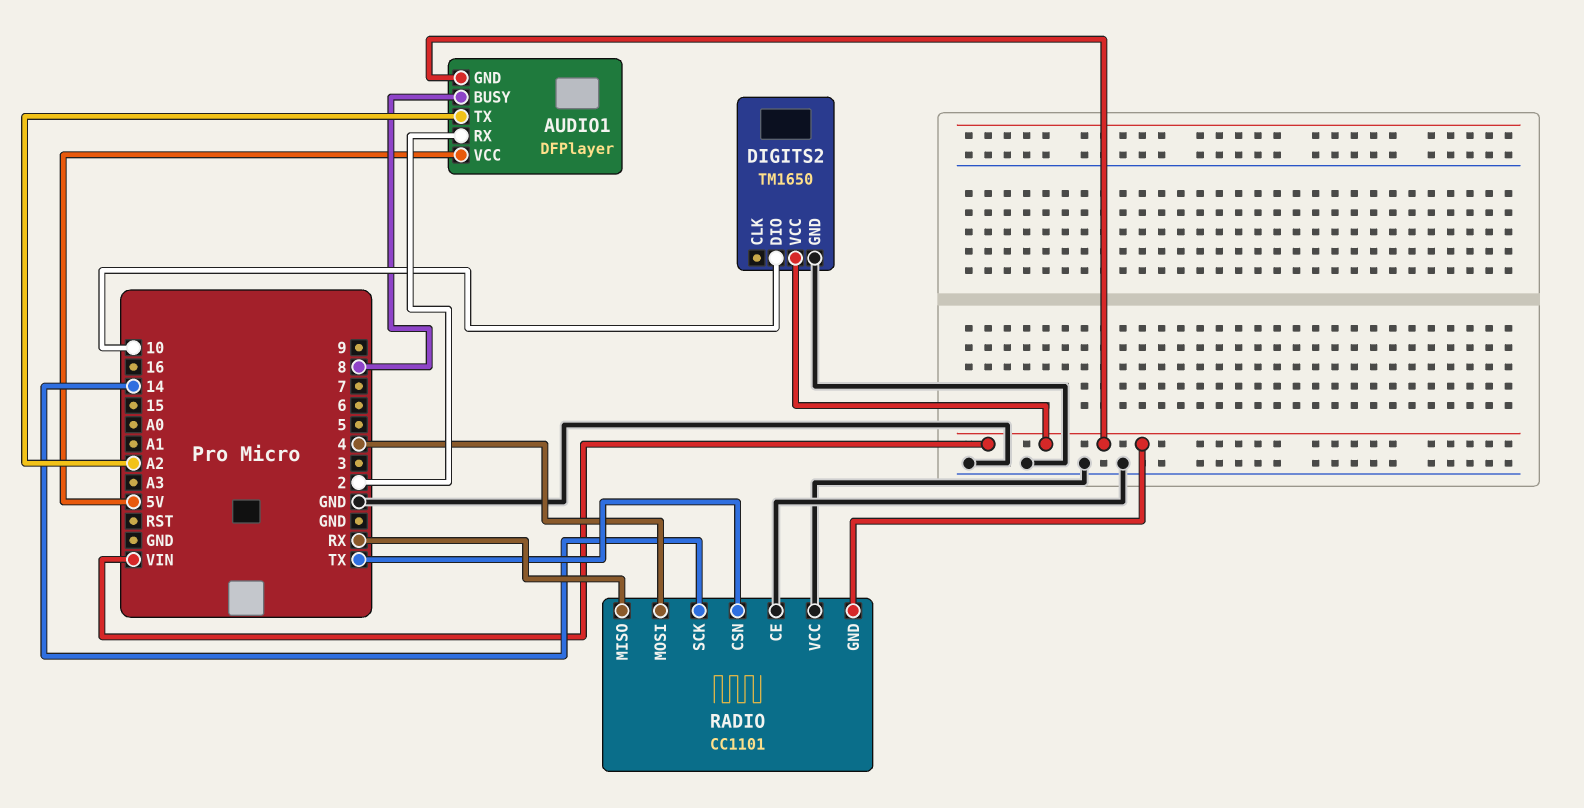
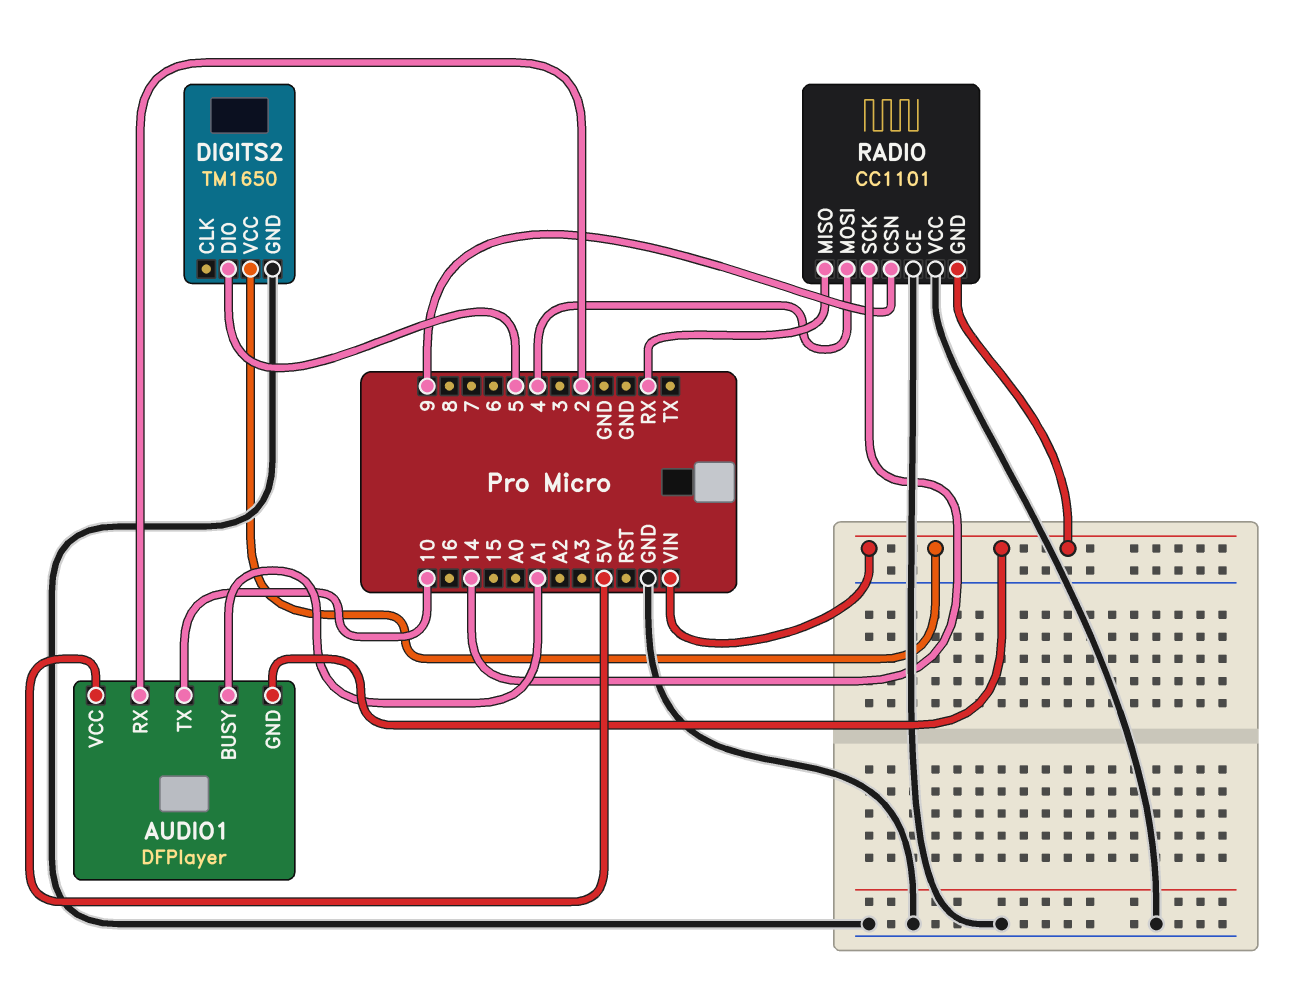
AUDIO1 pin BUSY: 8 -> A1
AUDIO1 pin TX: A2 -> 10
DIGITS2 pin DIO: 10 -> 5
RADIO pin CSN: TX -> 9

